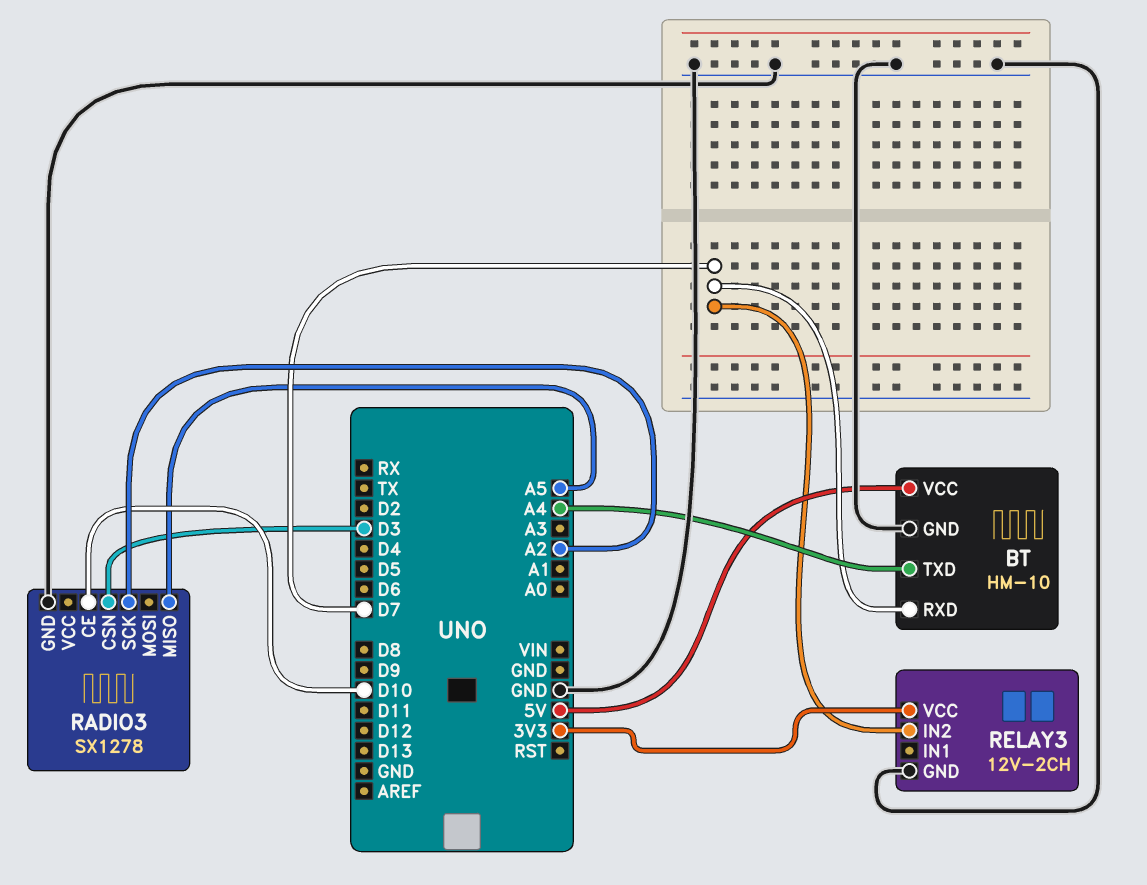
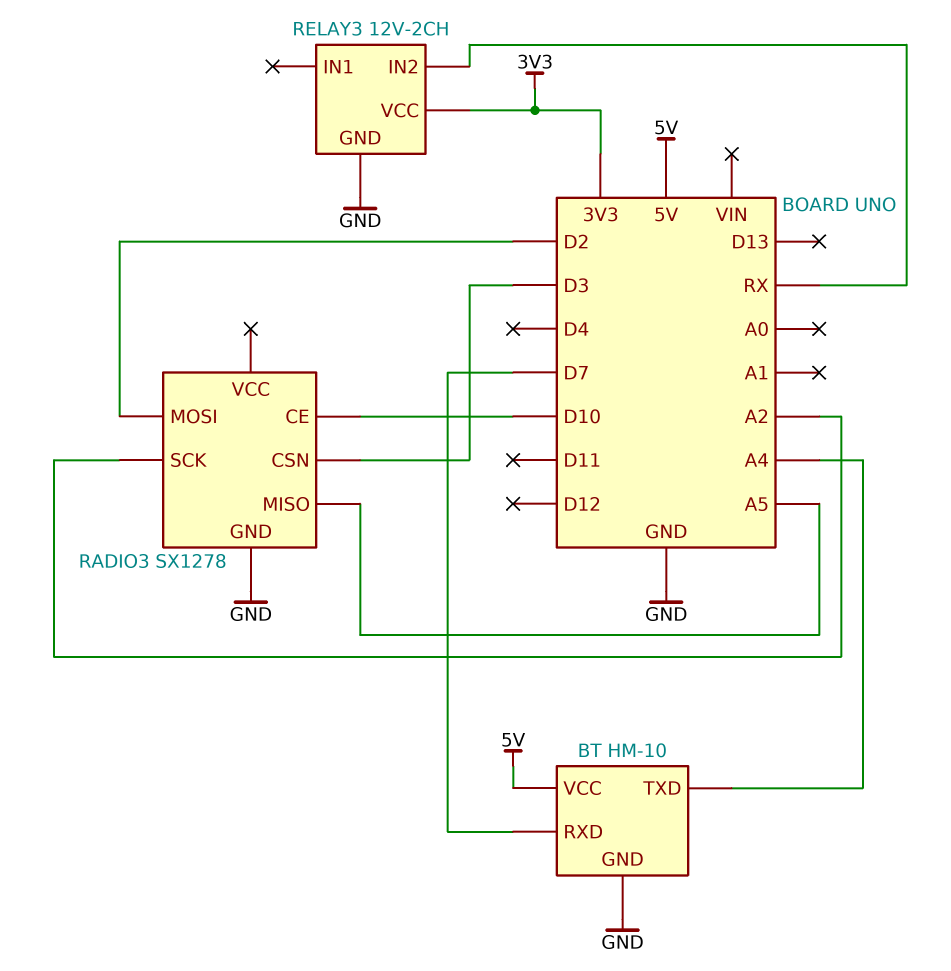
RADIO3 pin MOSI: none -> D2
RELAY3 pin IN2: D7 -> RX

